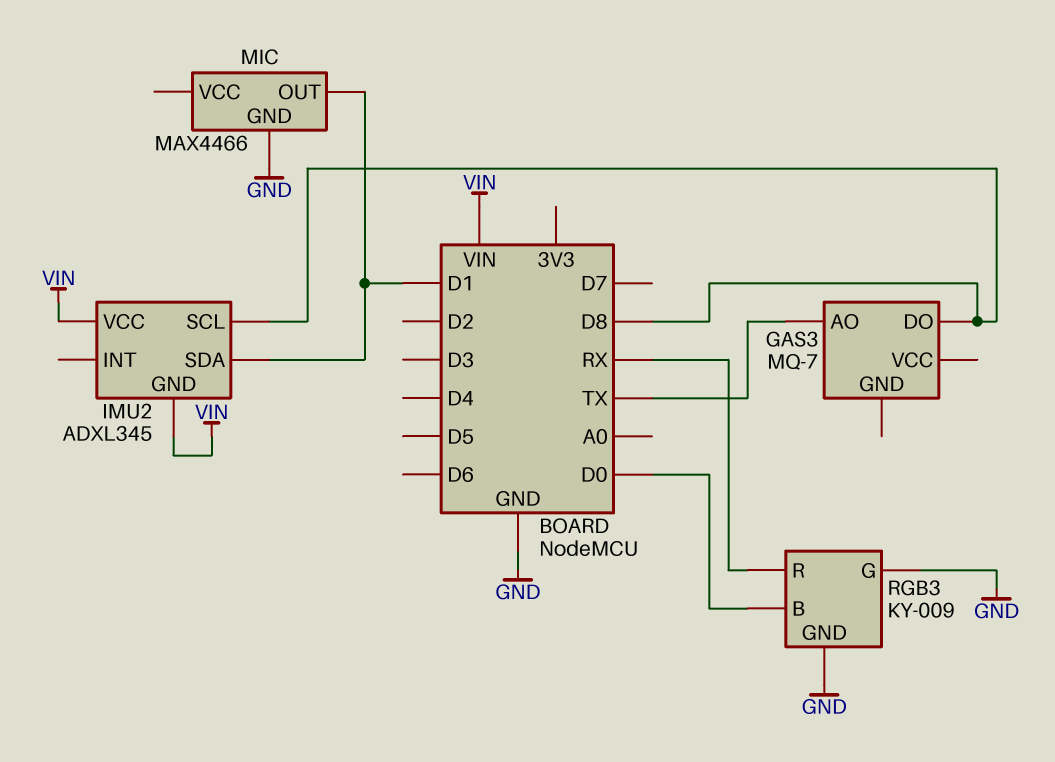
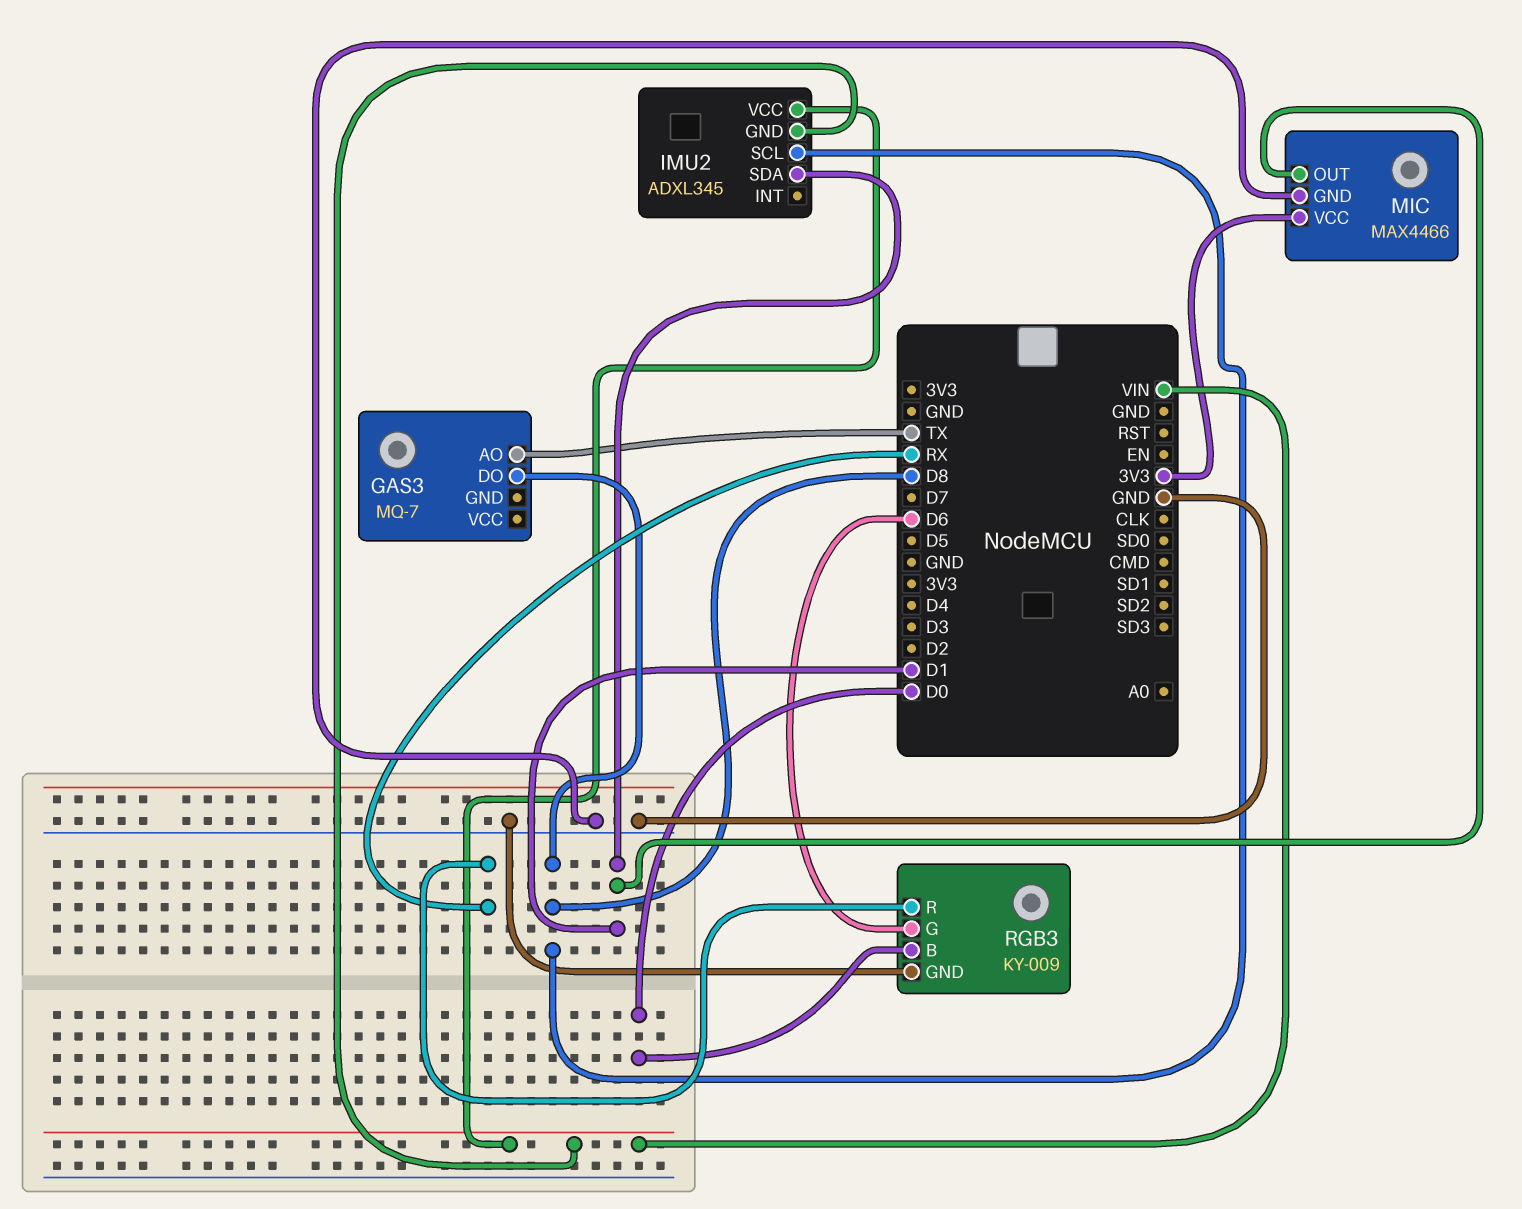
MIC pin VCC: none -> 3V3
RGB3 pin G: GND -> D6

